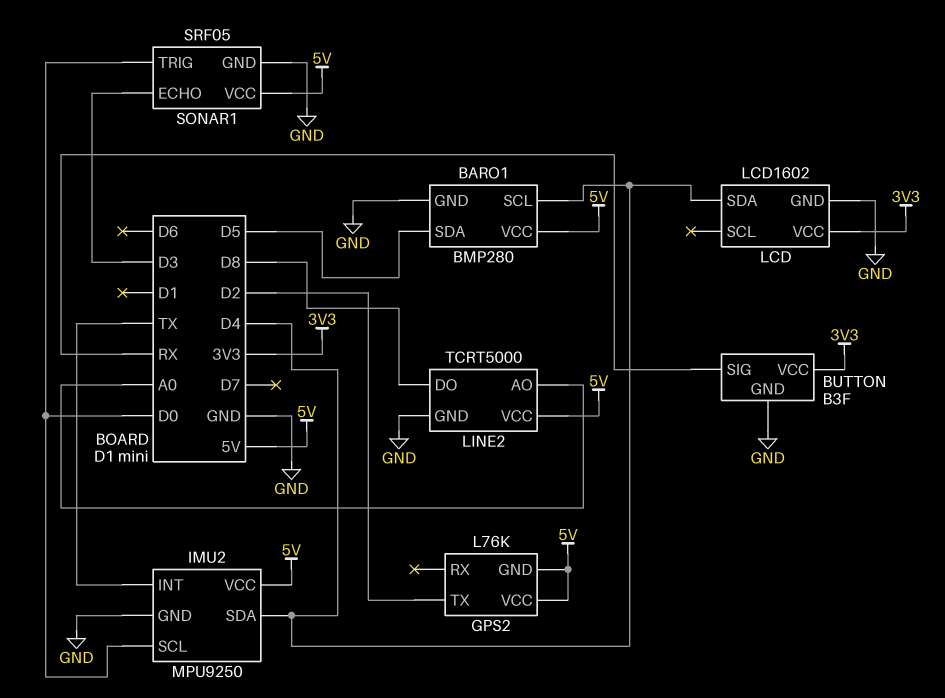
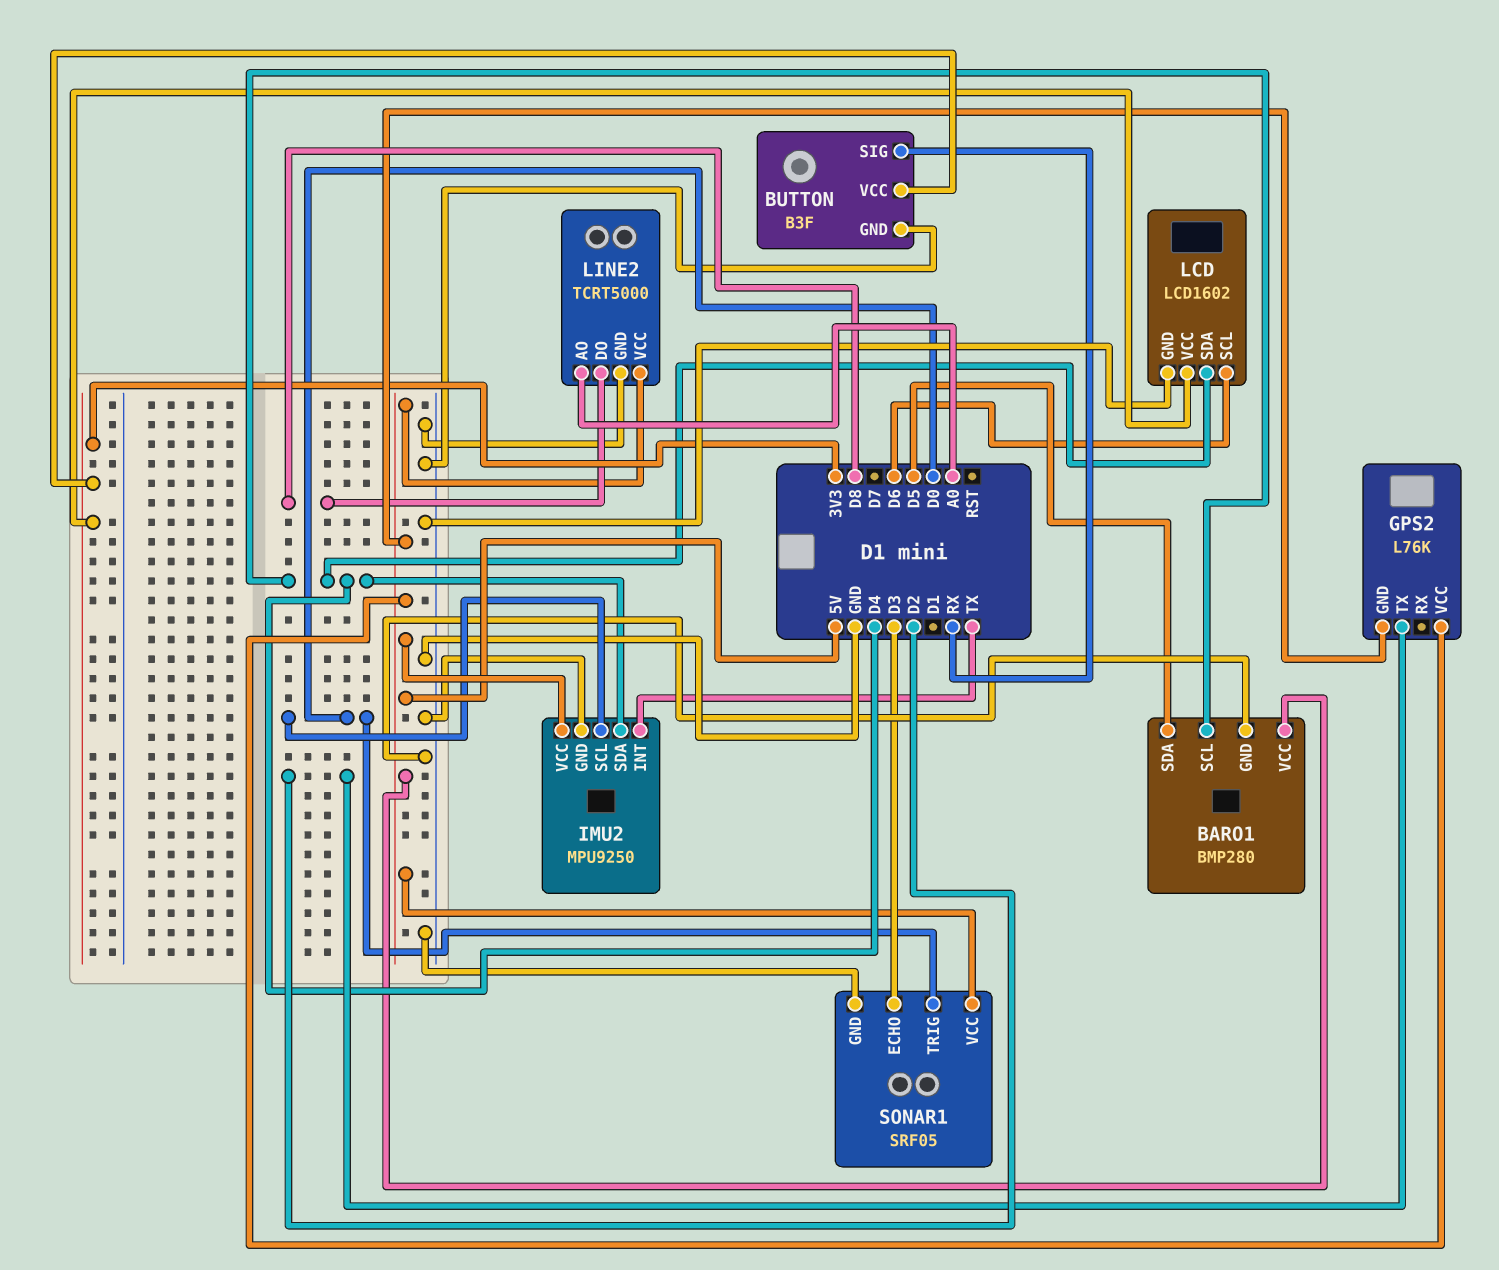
LCD pin SCL: none -> D6

